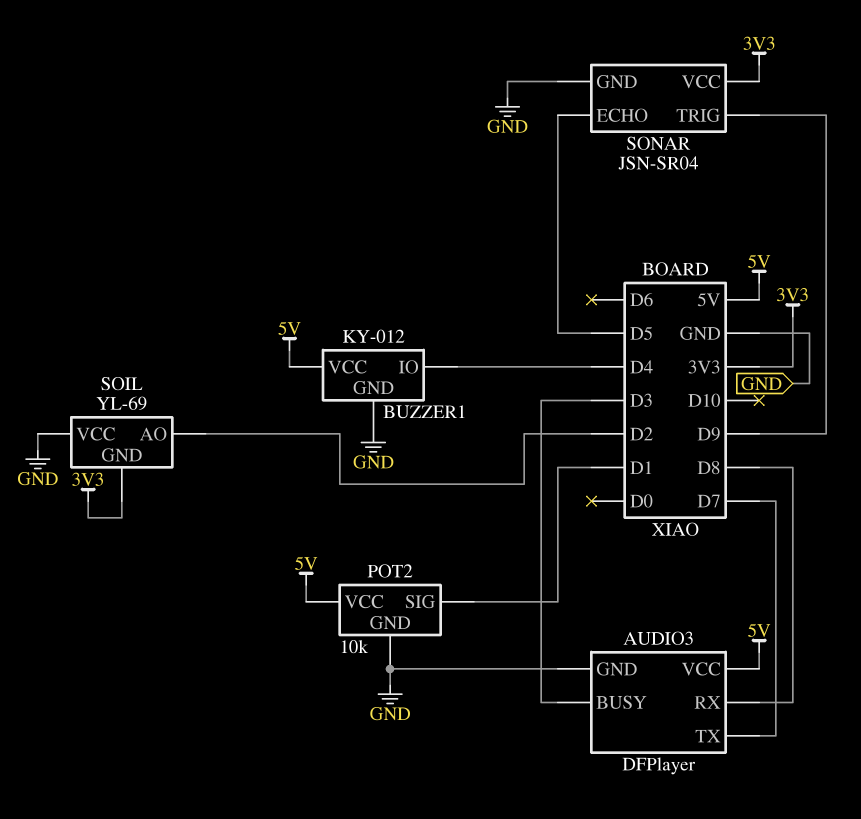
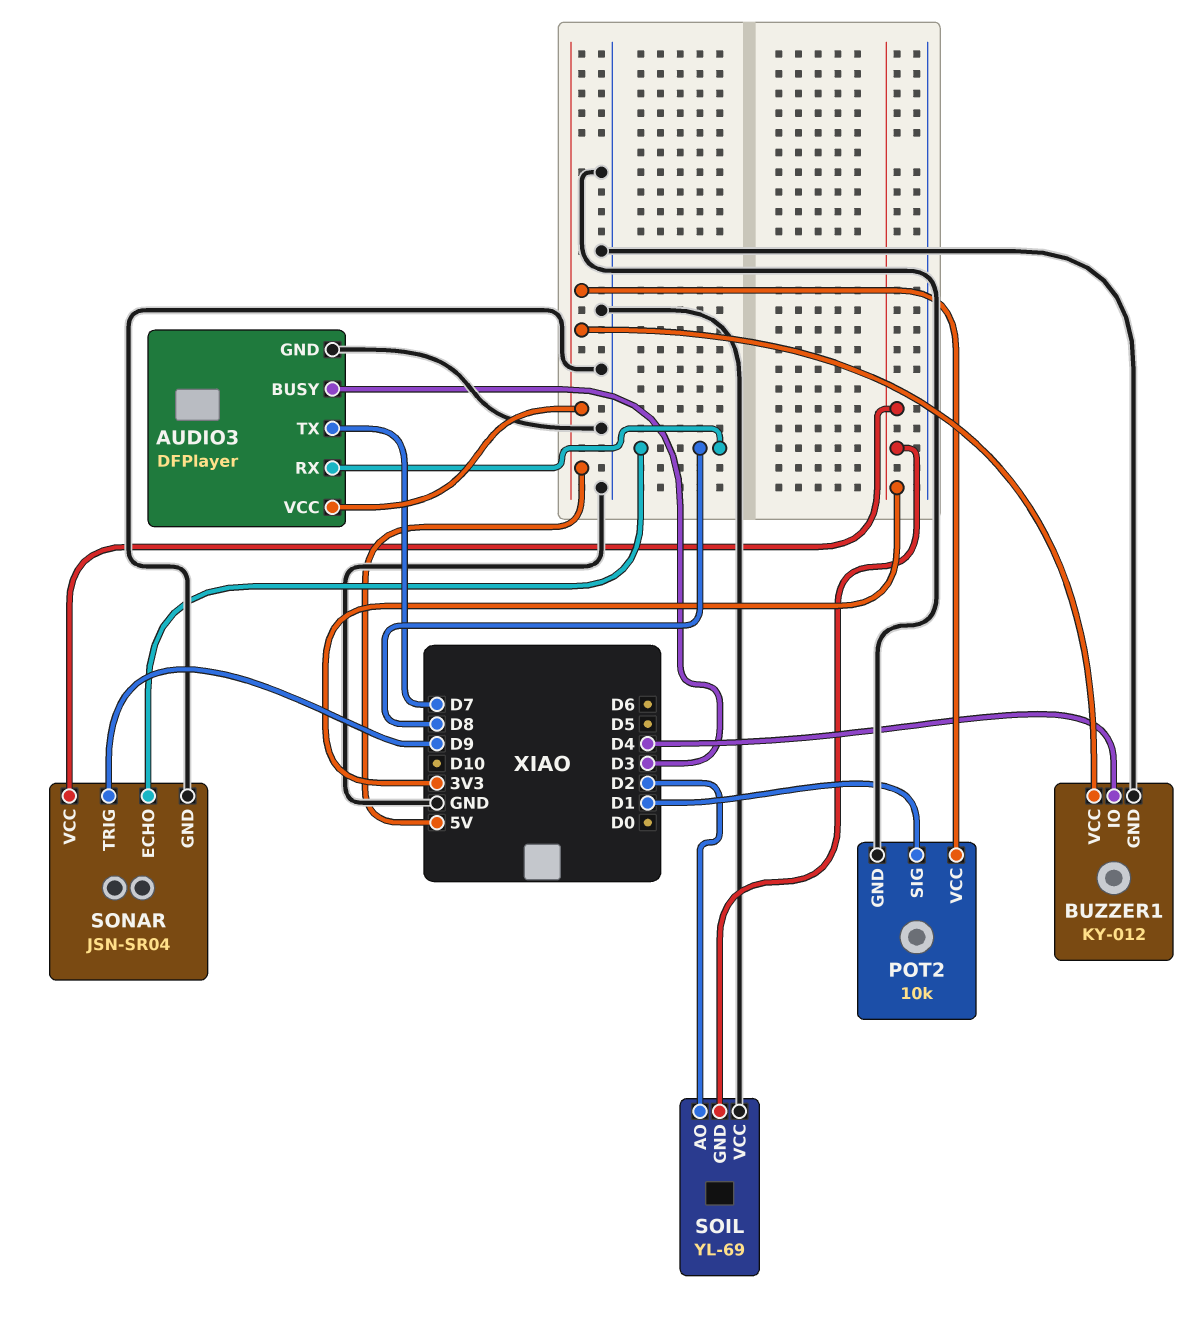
SONAR pin ECHO: D5 -> D8

